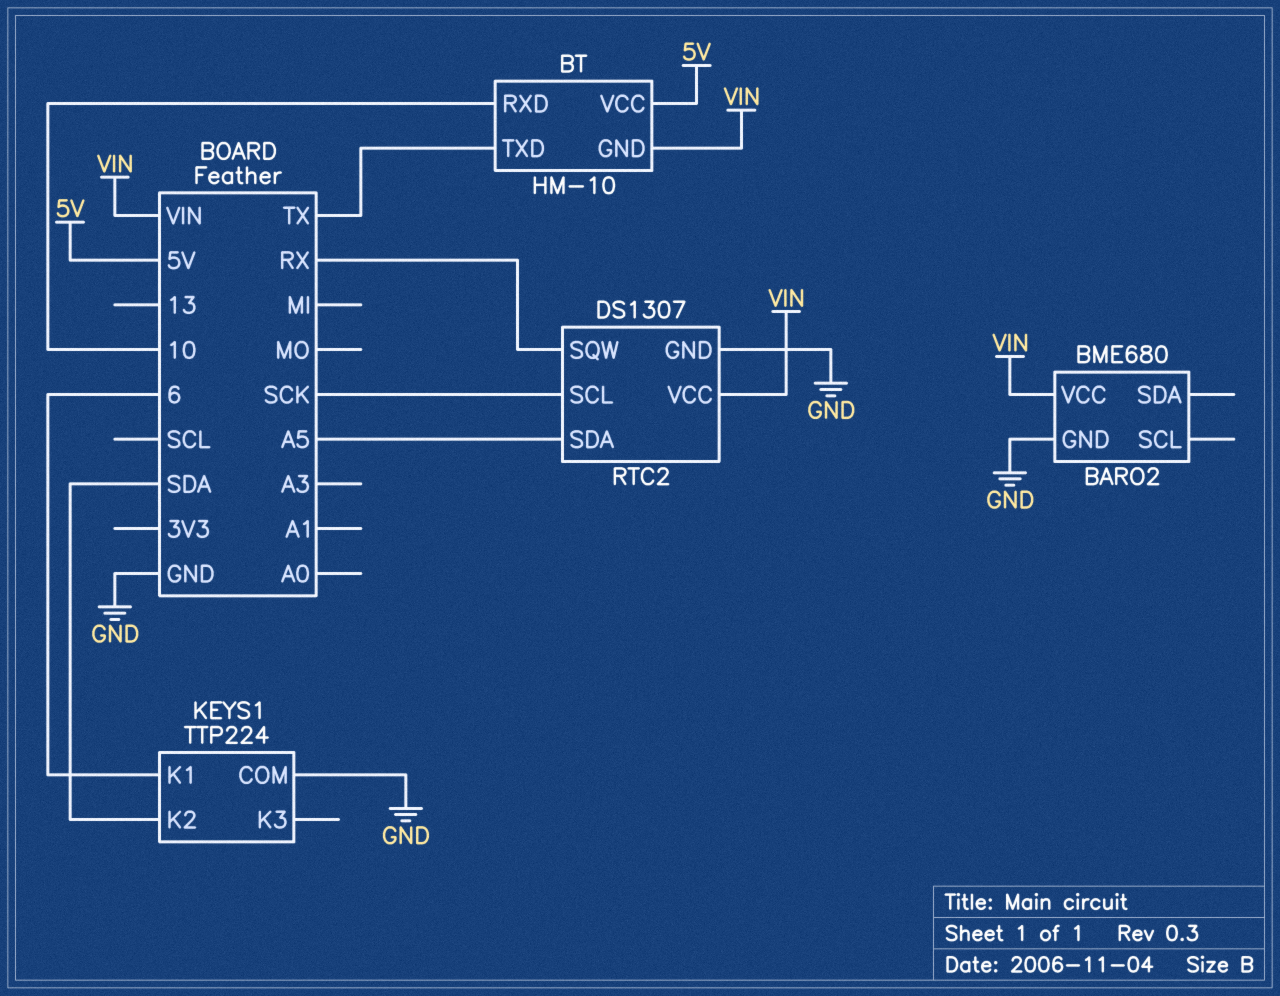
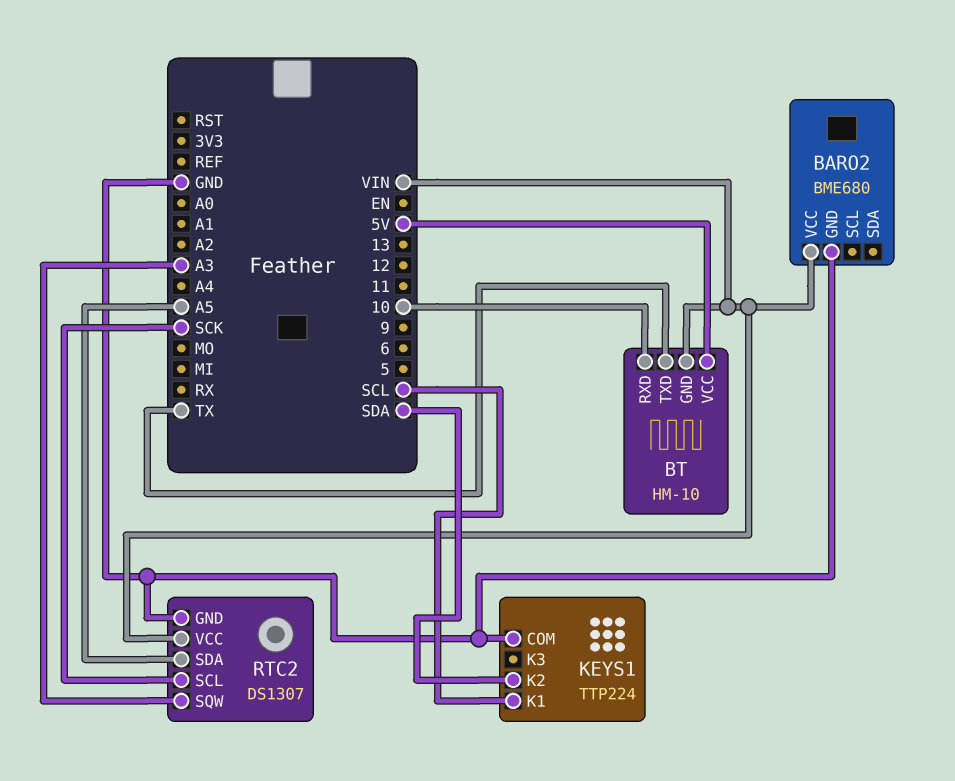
KEYS1 pin K1: 6 -> SCL
RTC2 pin SQW: RX -> A3

